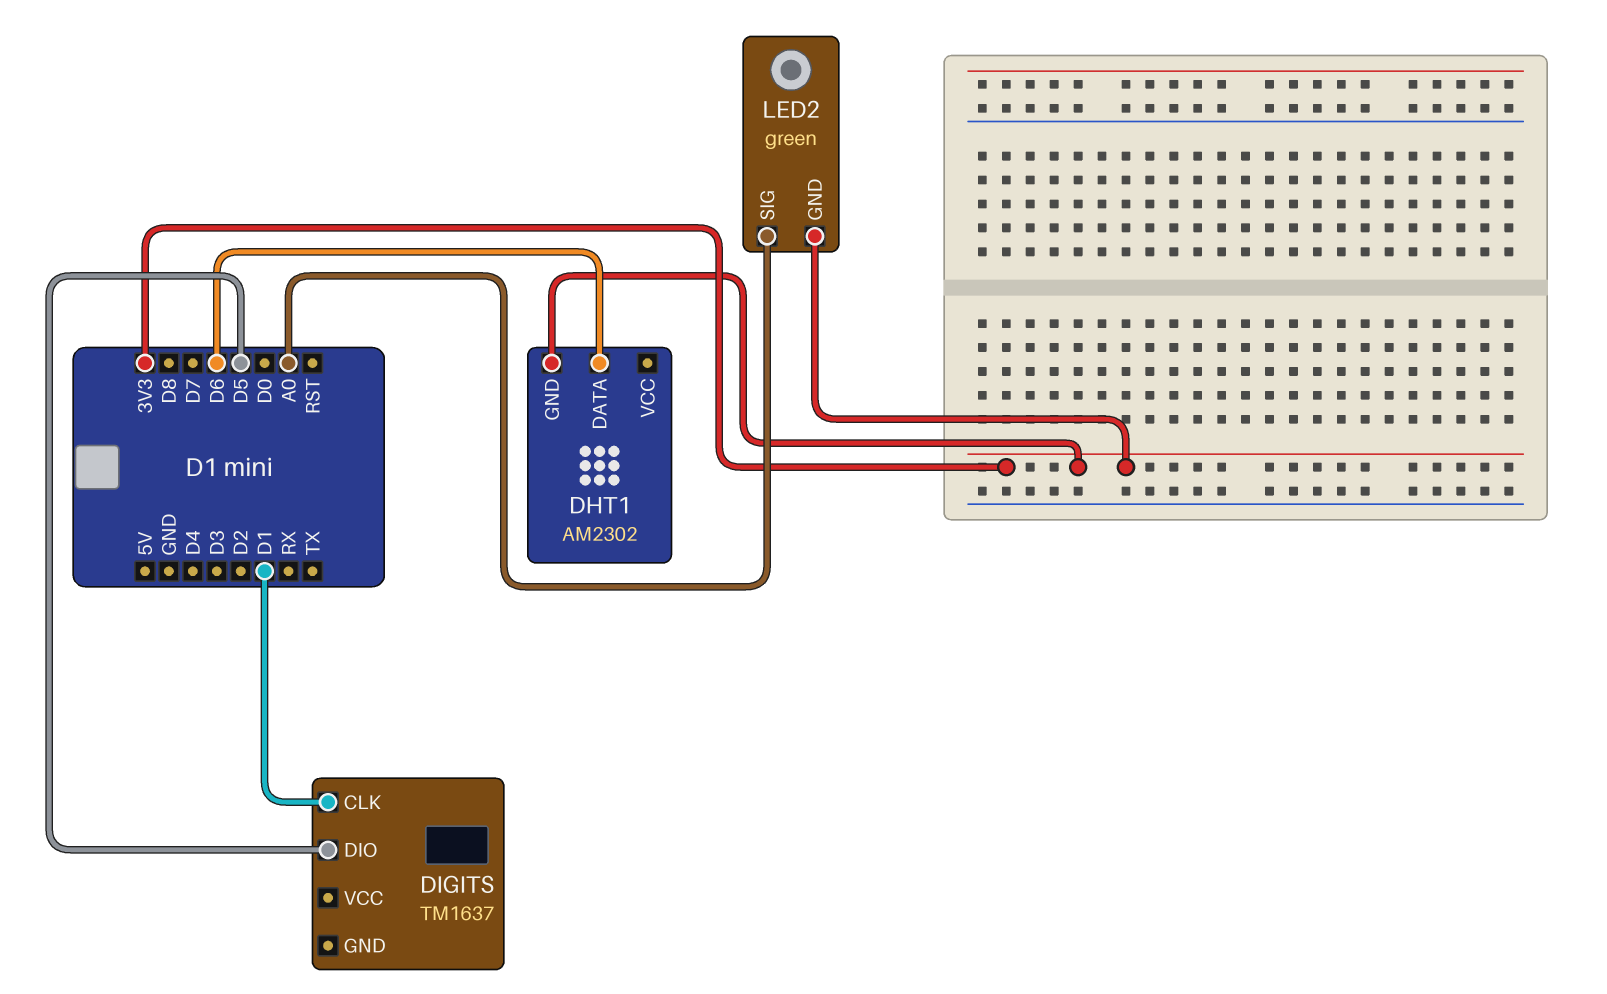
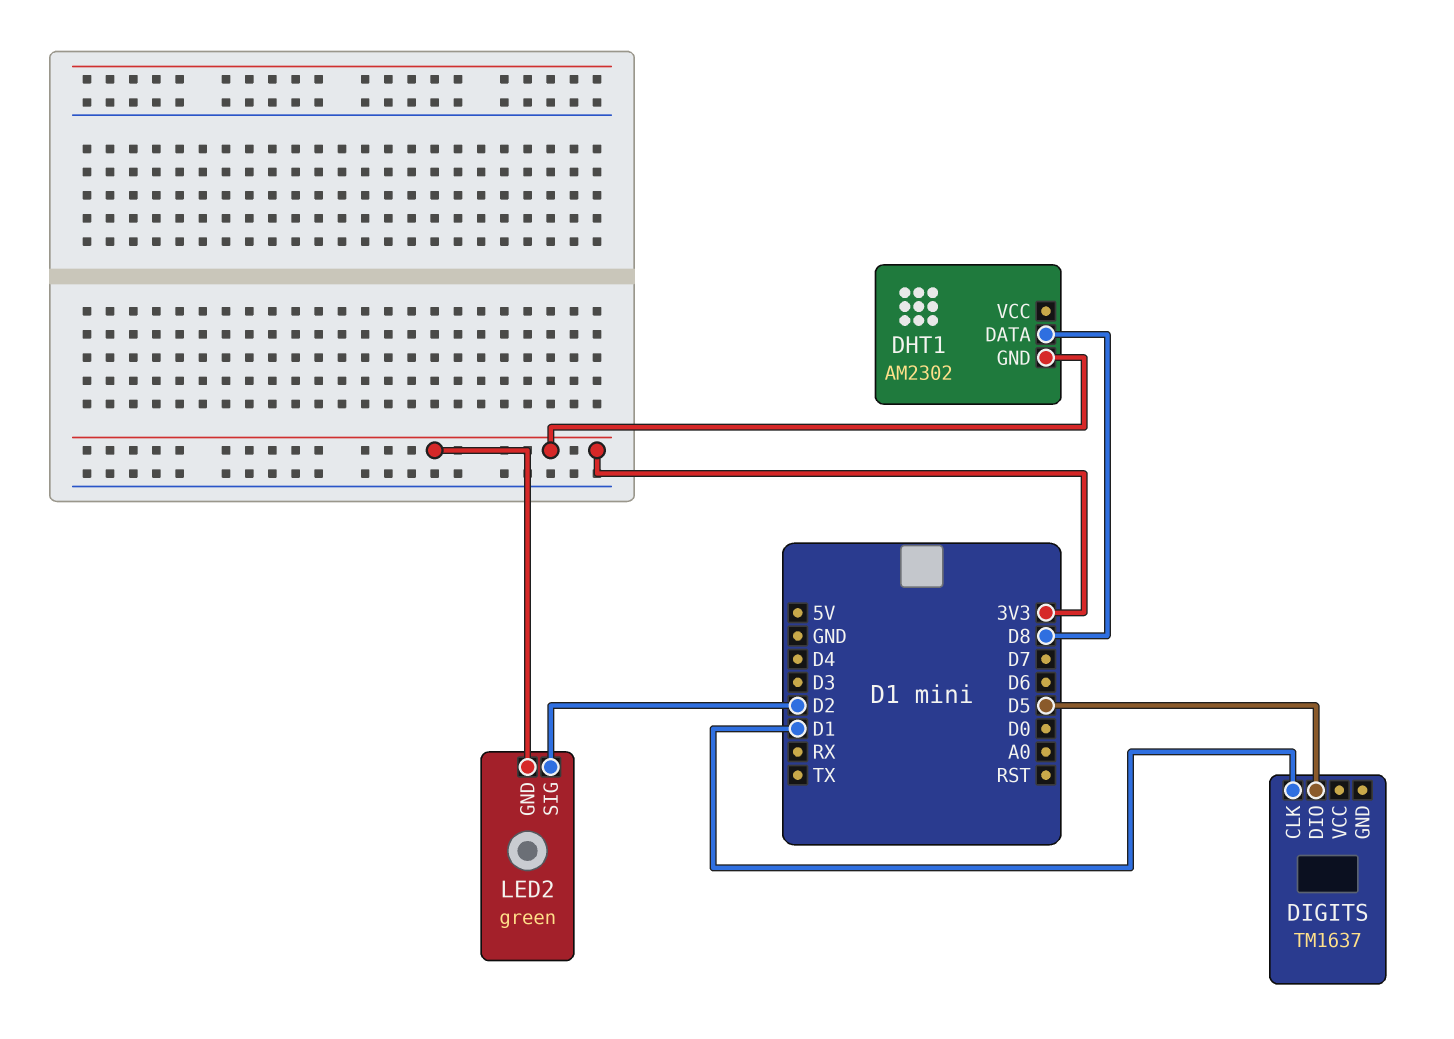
DHT1 pin DATA: D6 -> D8
LED2 pin SIG: A0 -> D2

